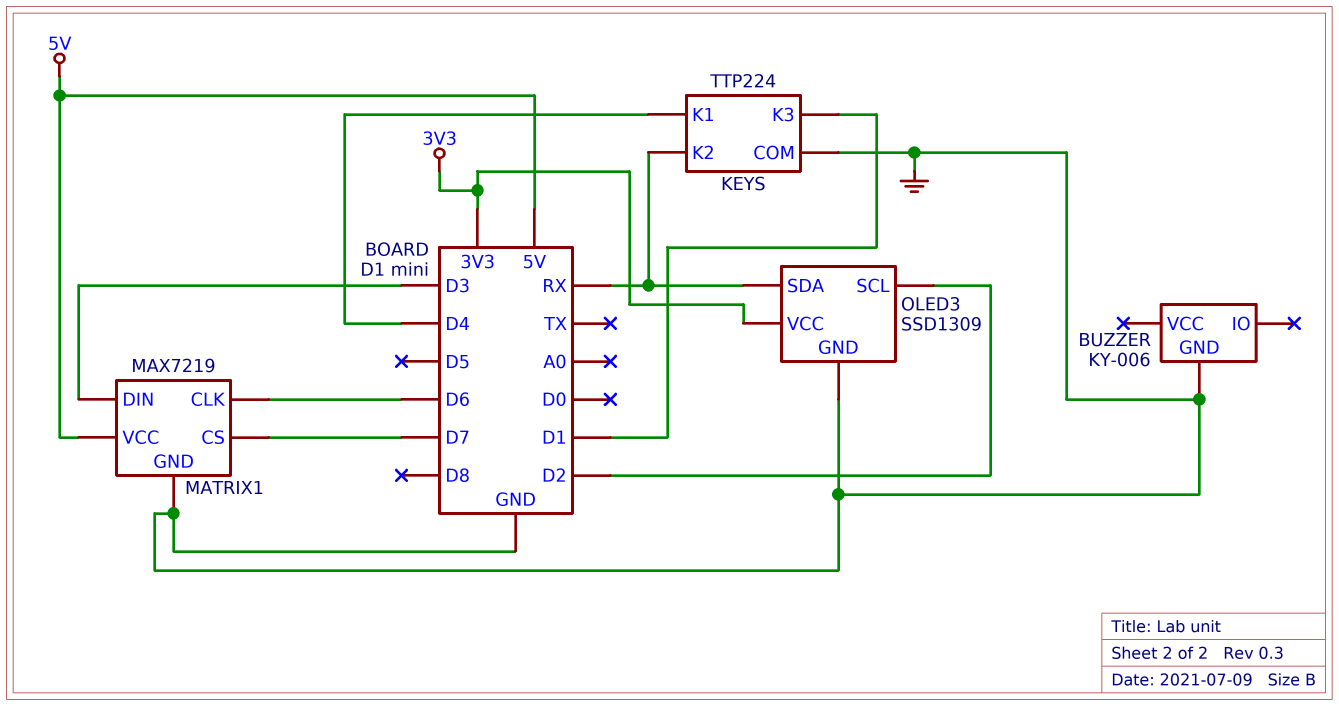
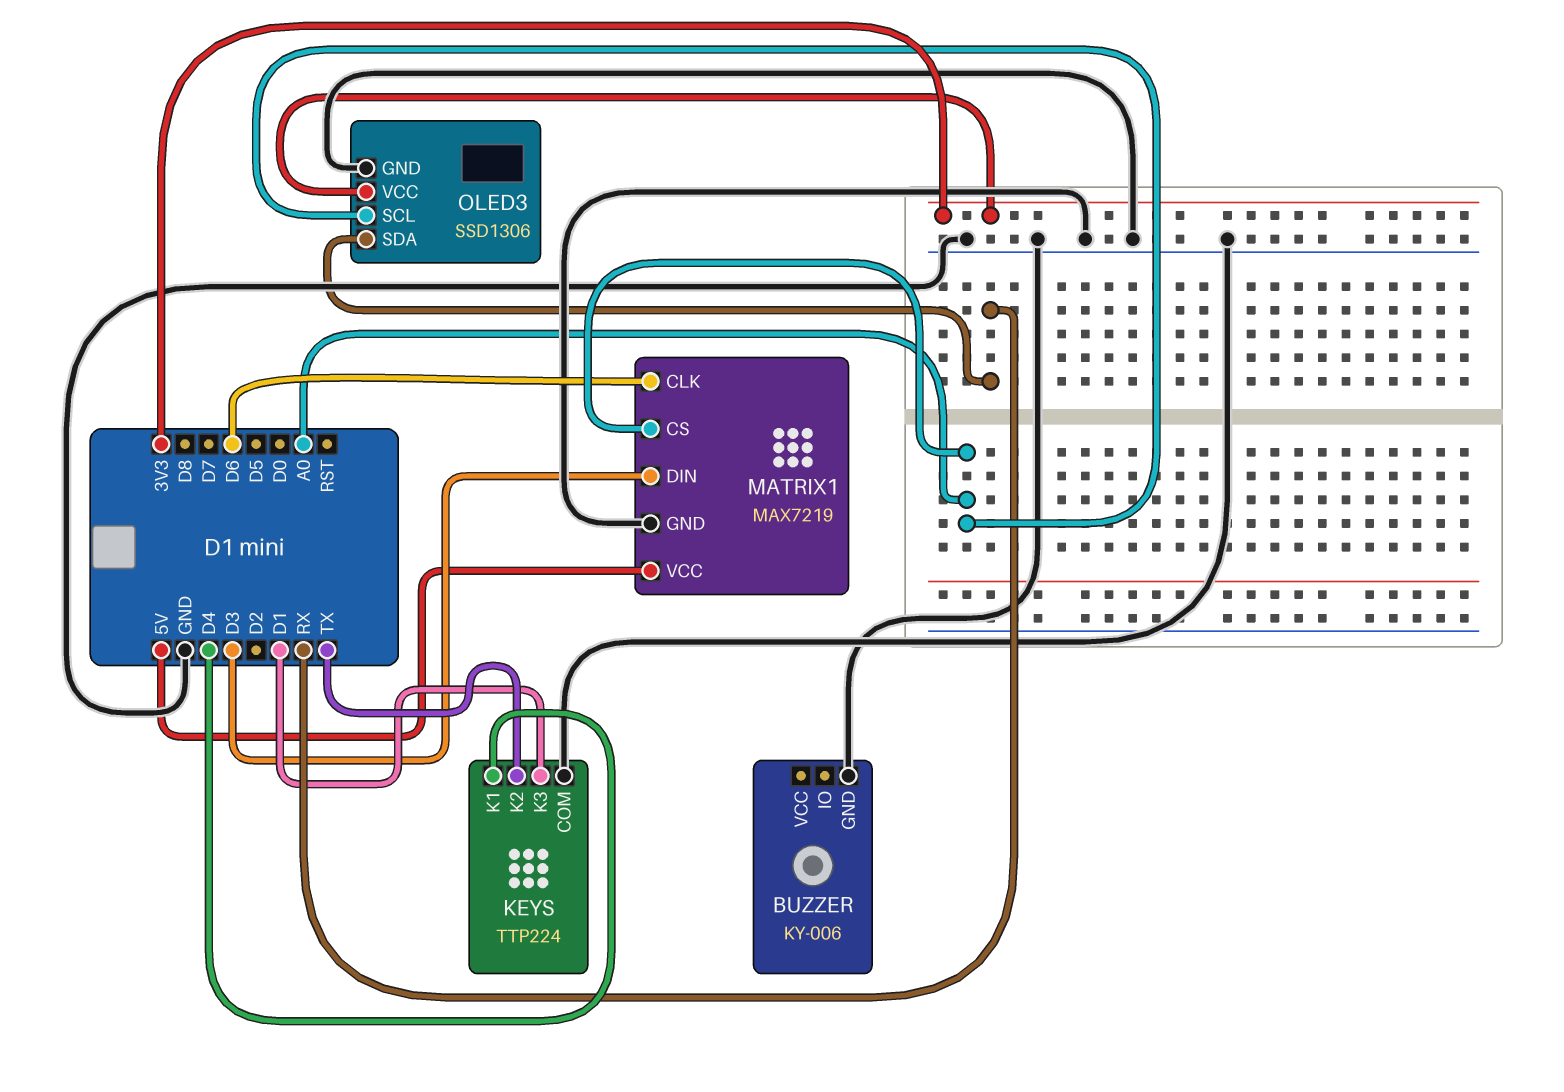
KEYS pin K2: RX -> TX
MATRIX1 pin CS: D7 -> A0
OLED3: SSD1309 -> SSD1306
OLED3 pin SCL: D2 -> A0

